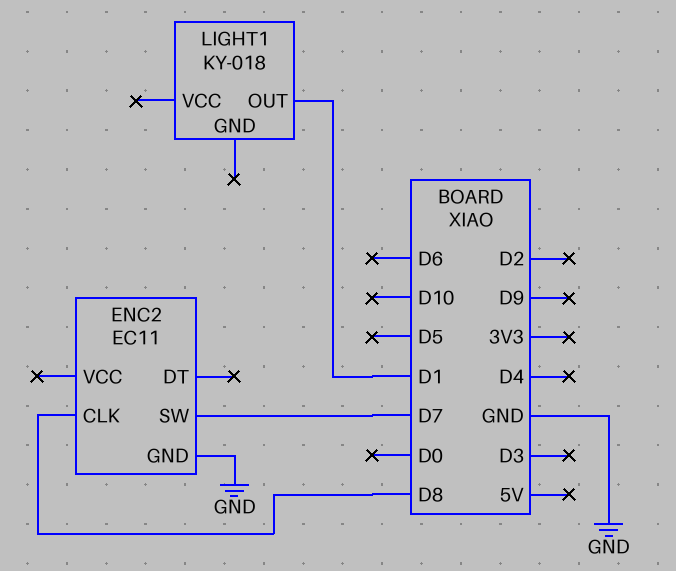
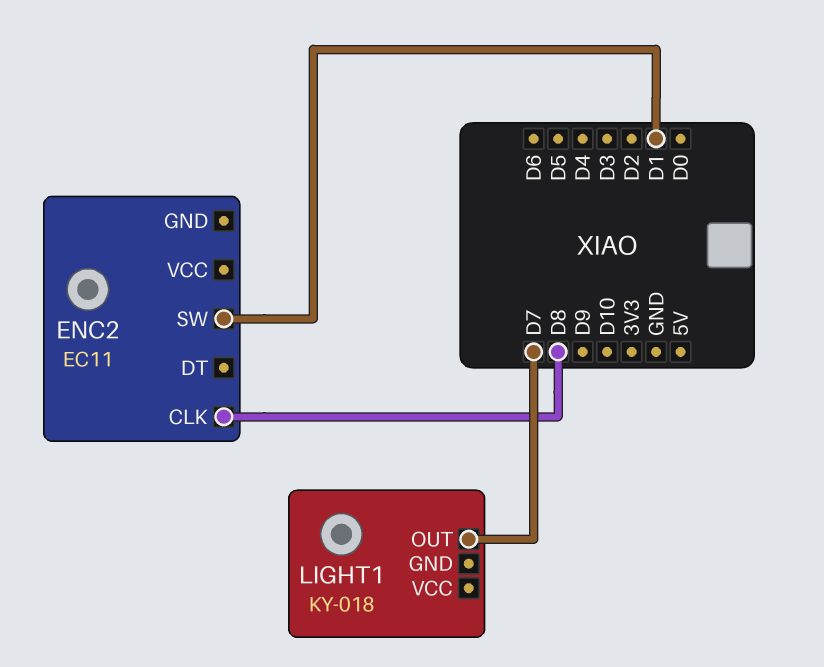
ENC2 pin GND: GND -> none
ENC2 pin SW: D7 -> D1
LIGHT1 pin OUT: D1 -> D7

